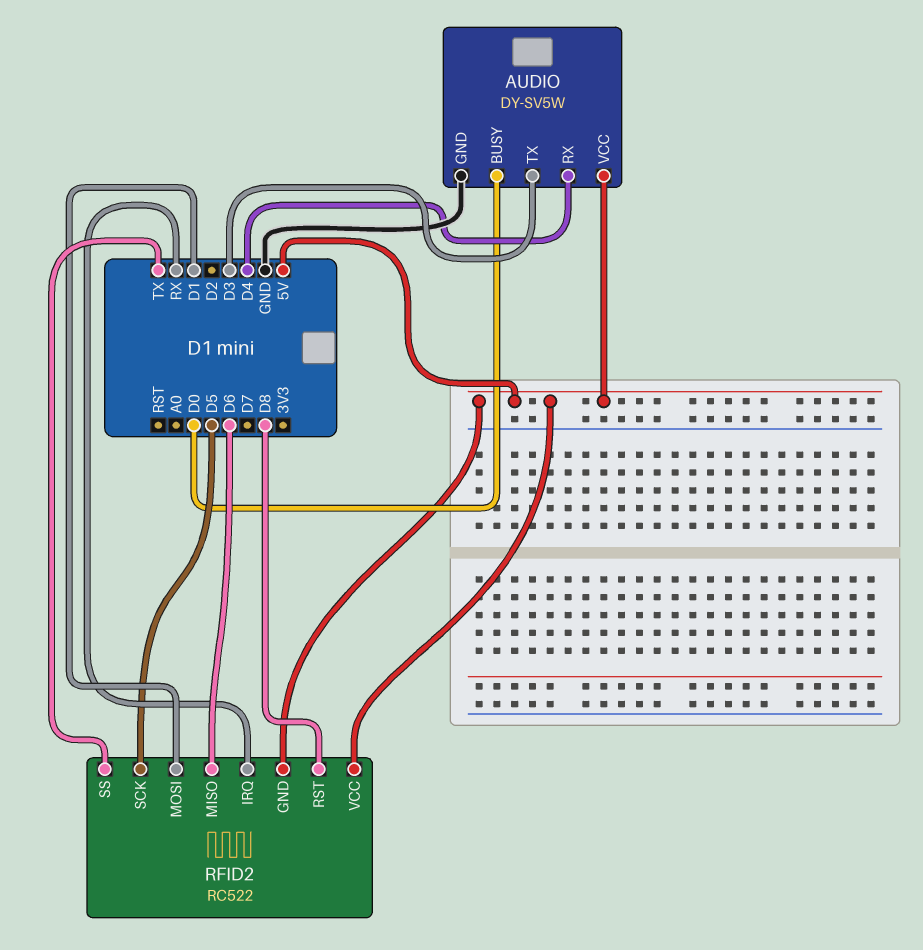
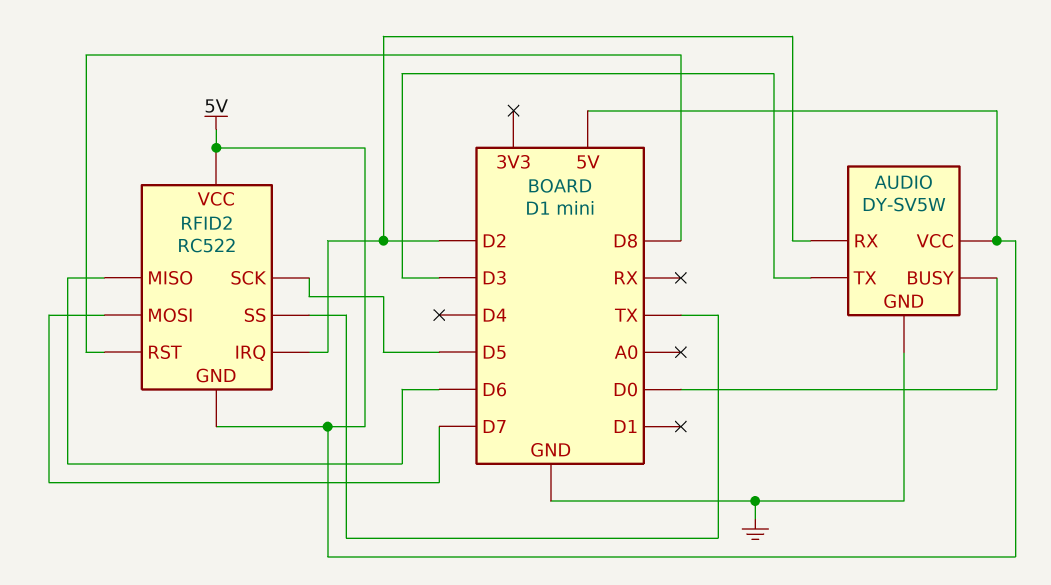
AUDIO pin RX: D4 -> D2
RFID2 pin IRQ: RX -> D2
RFID2 pin MOSI: D1 -> D7

